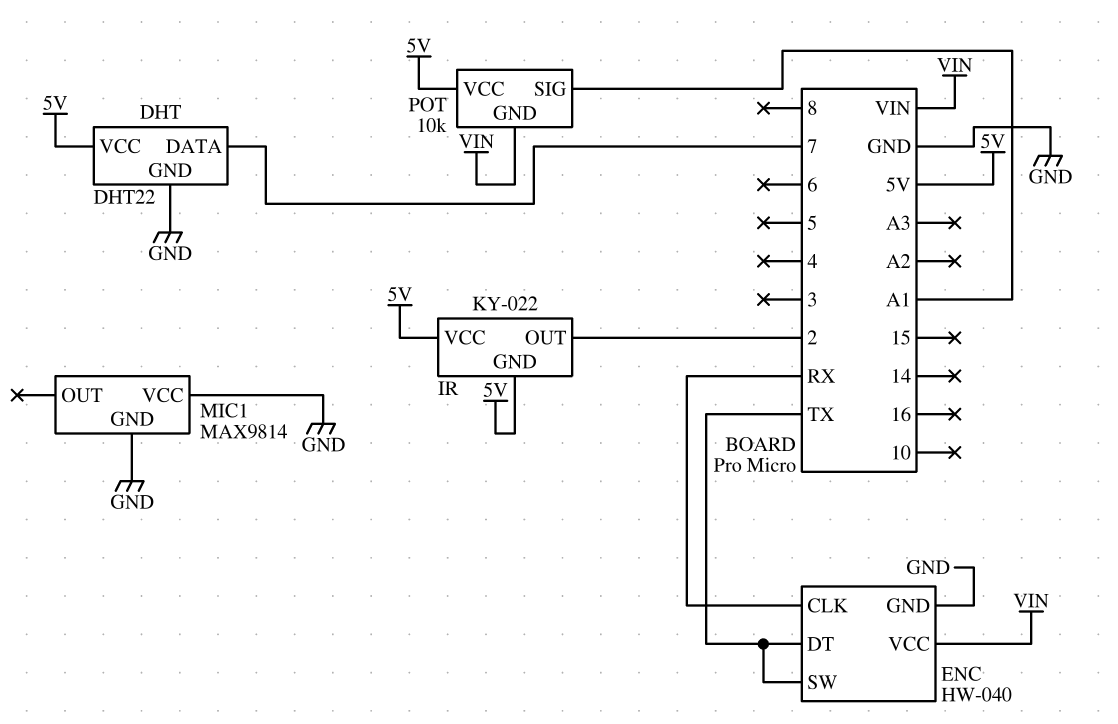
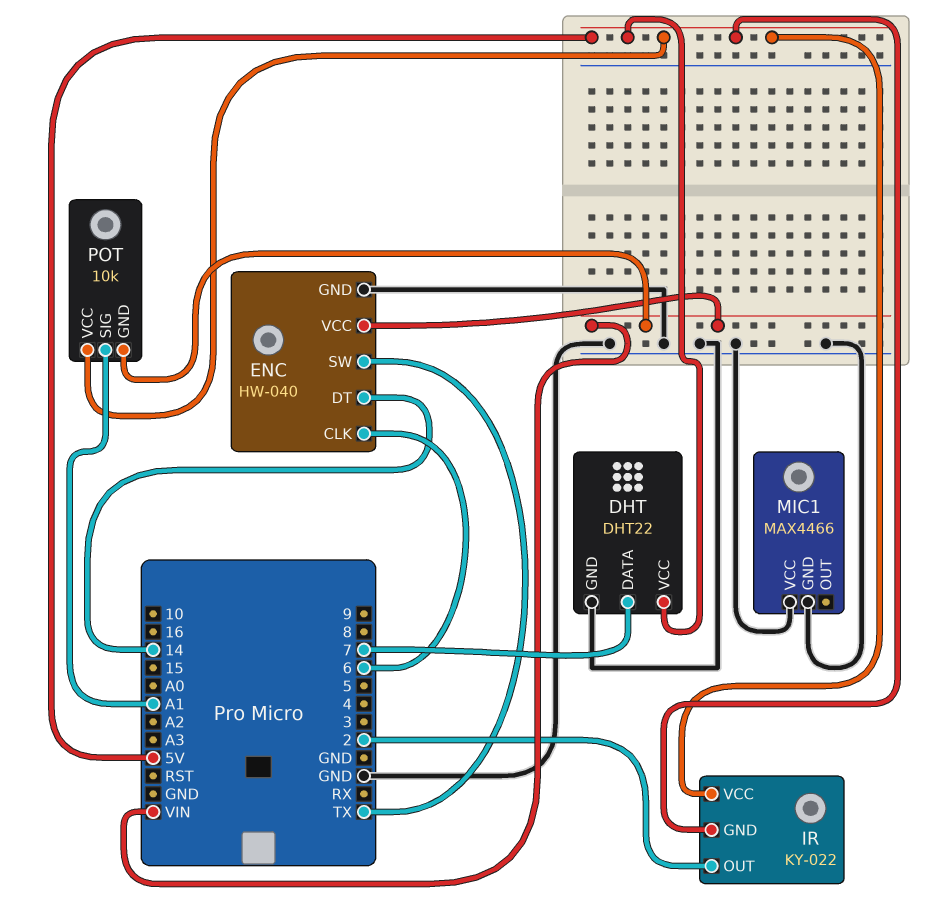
ENC pin CLK: RX -> 6
ENC pin DT: TX -> 14
MIC1: MAX9814 -> MAX4466

